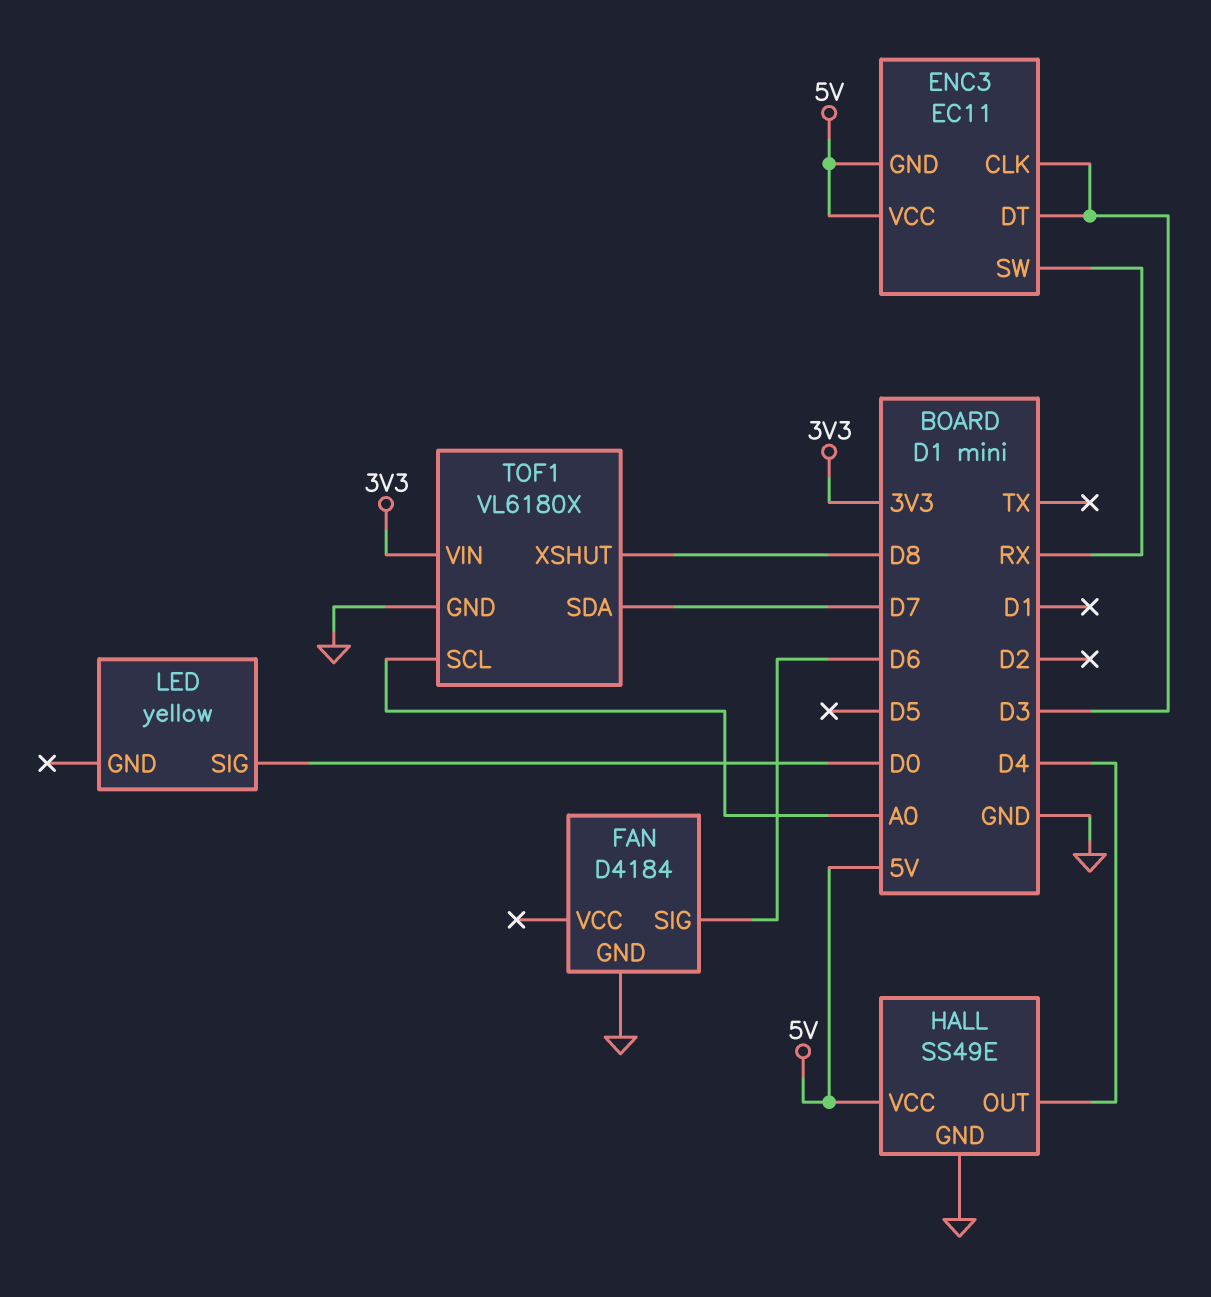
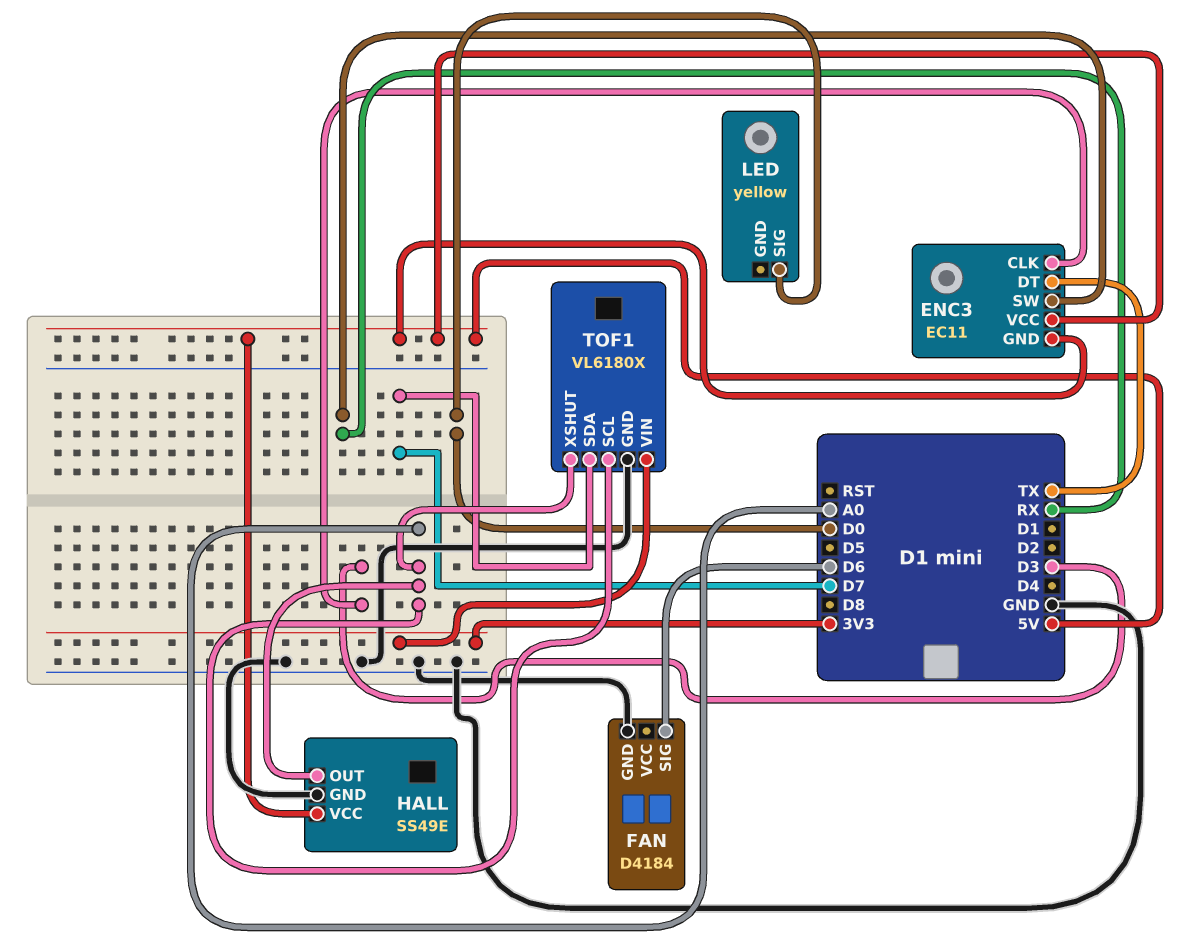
ENC3 pin DT: D3 -> TX
HALL pin OUT: D4 -> A0
TOF1 pin XSHUT: D8 -> A0

